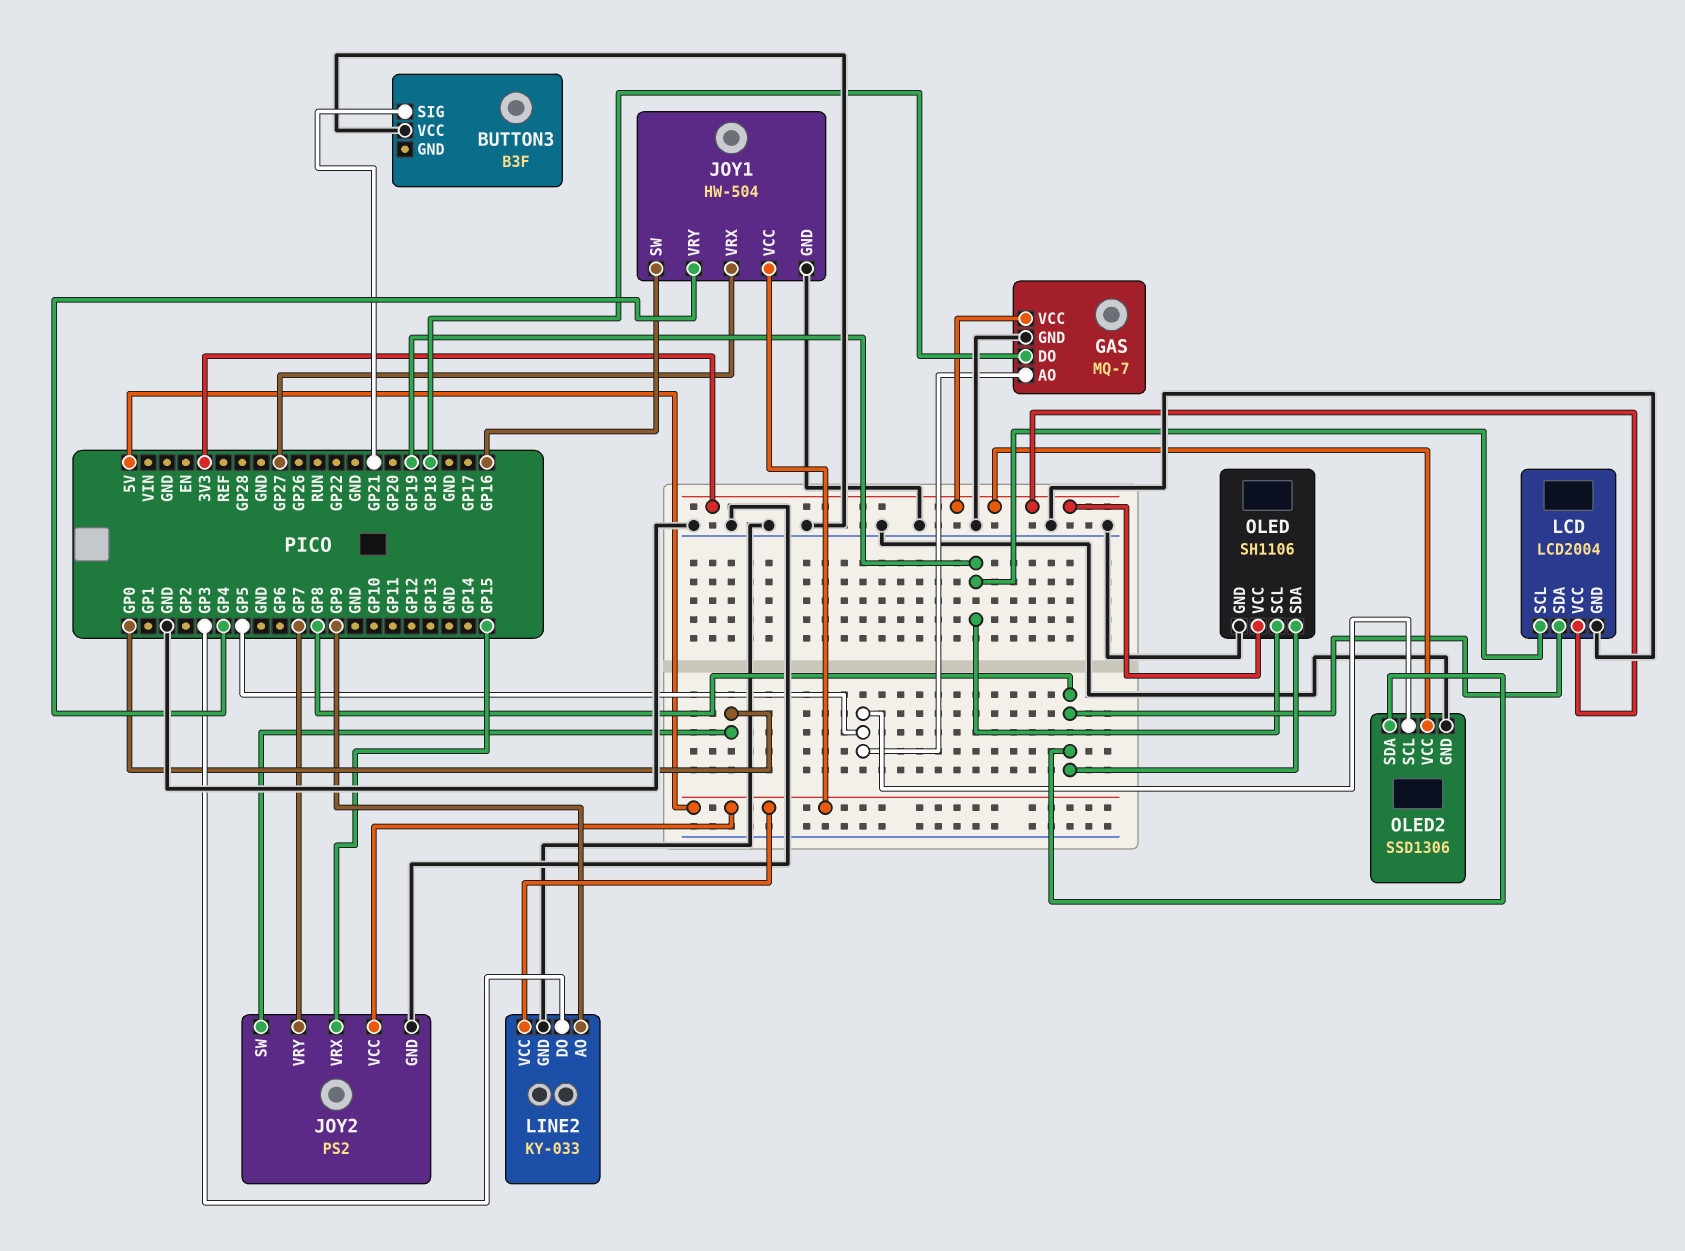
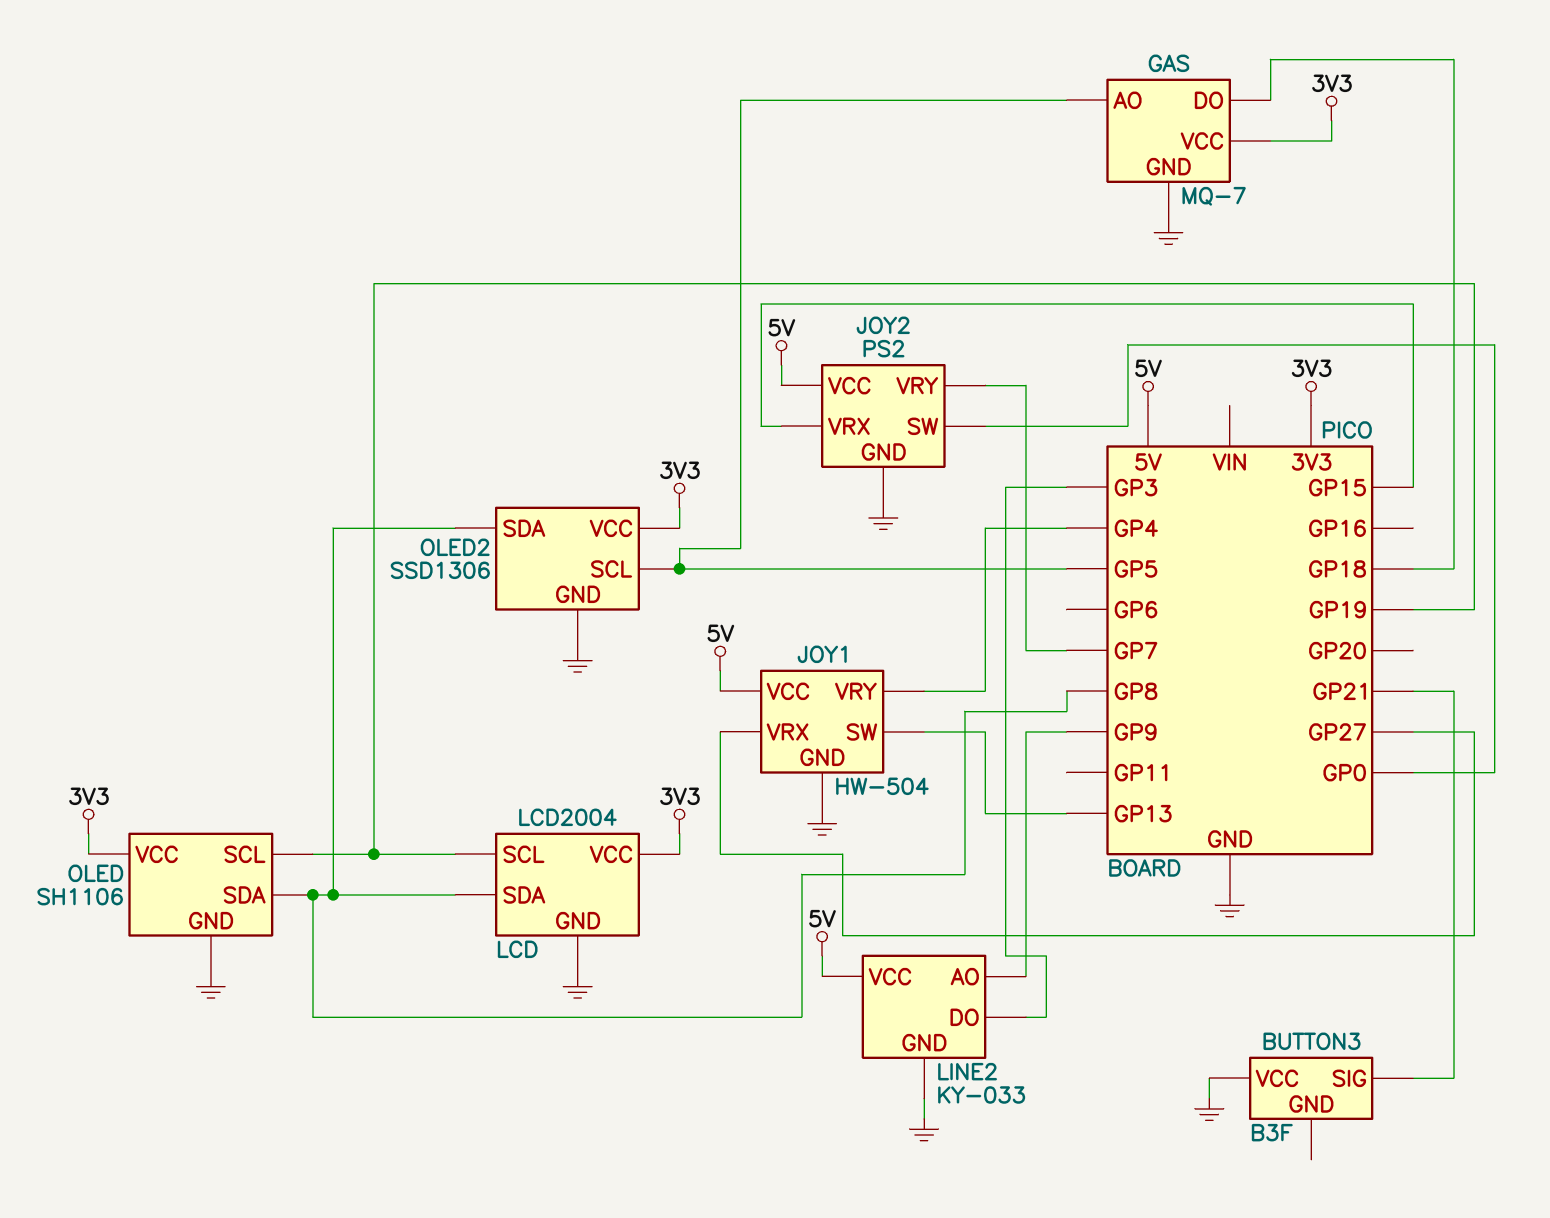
JOY1 pin SW: GP16 -> GP13

